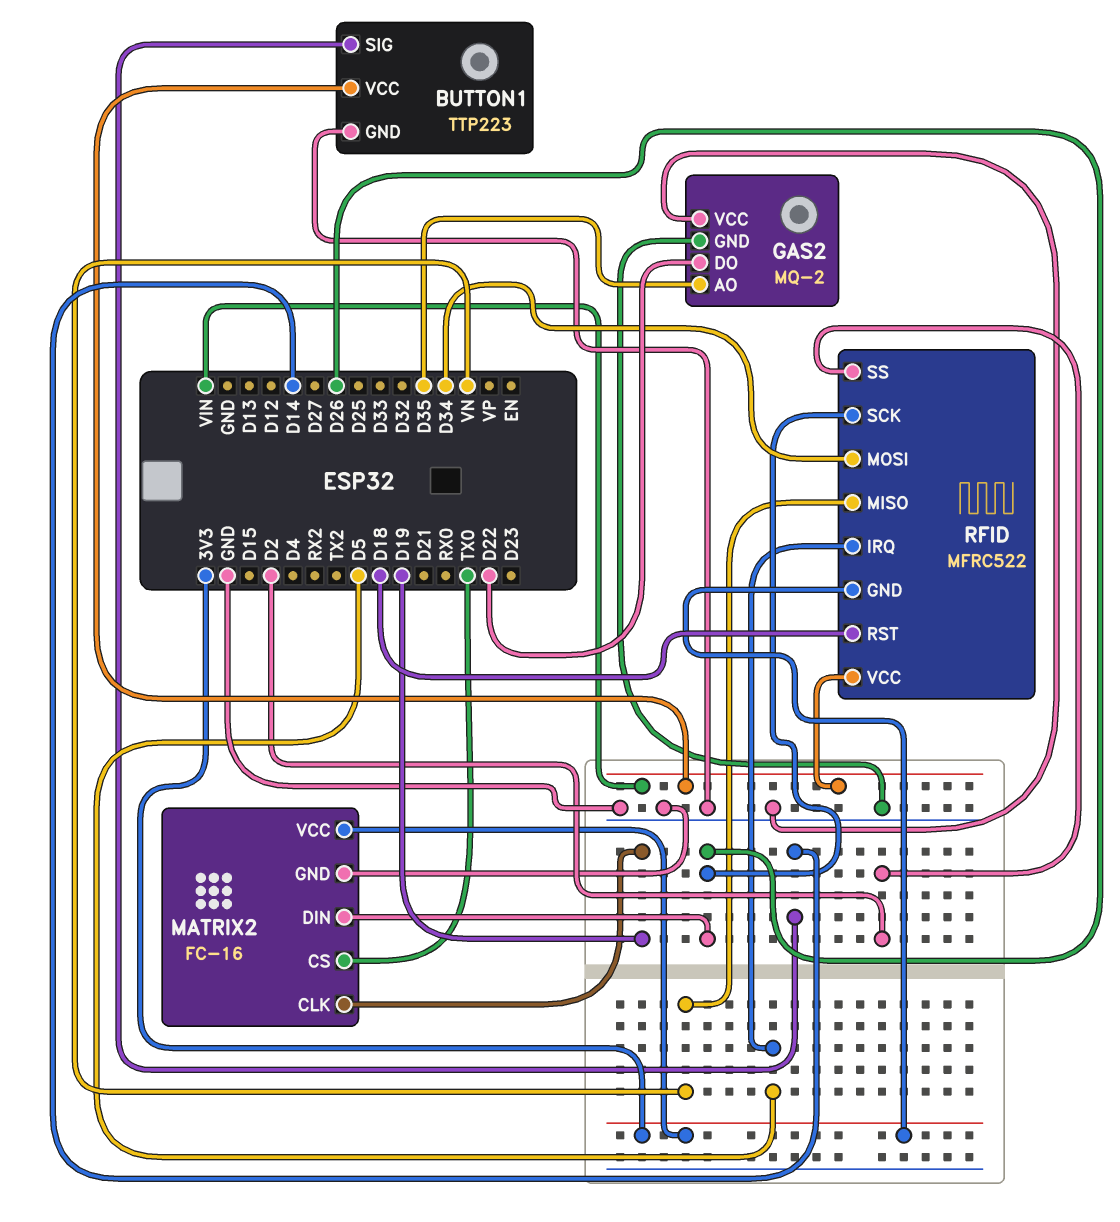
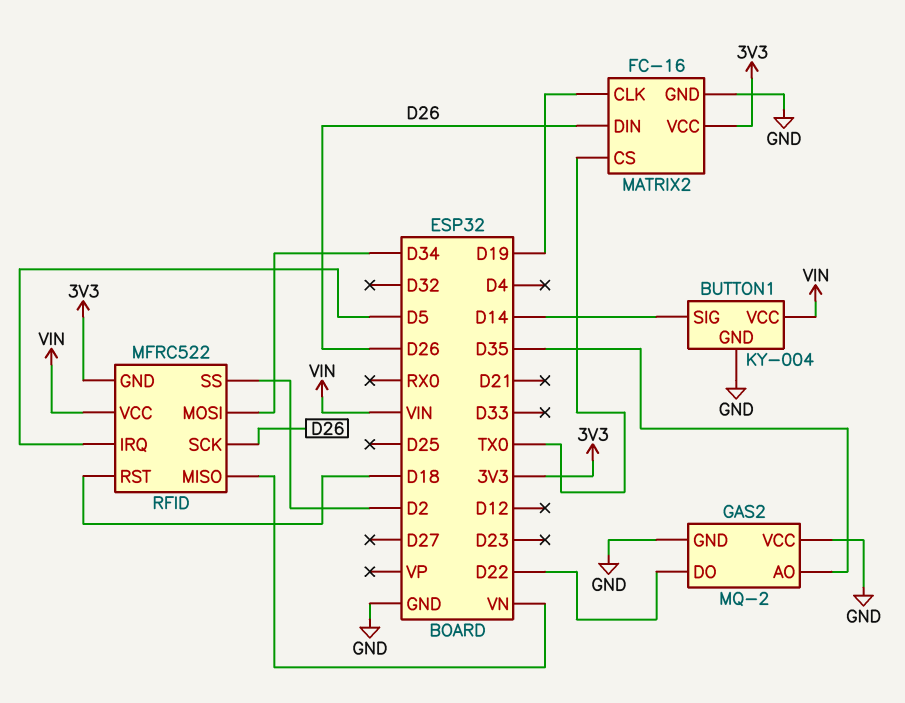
BUTTON1: TTP223 -> KY-004

